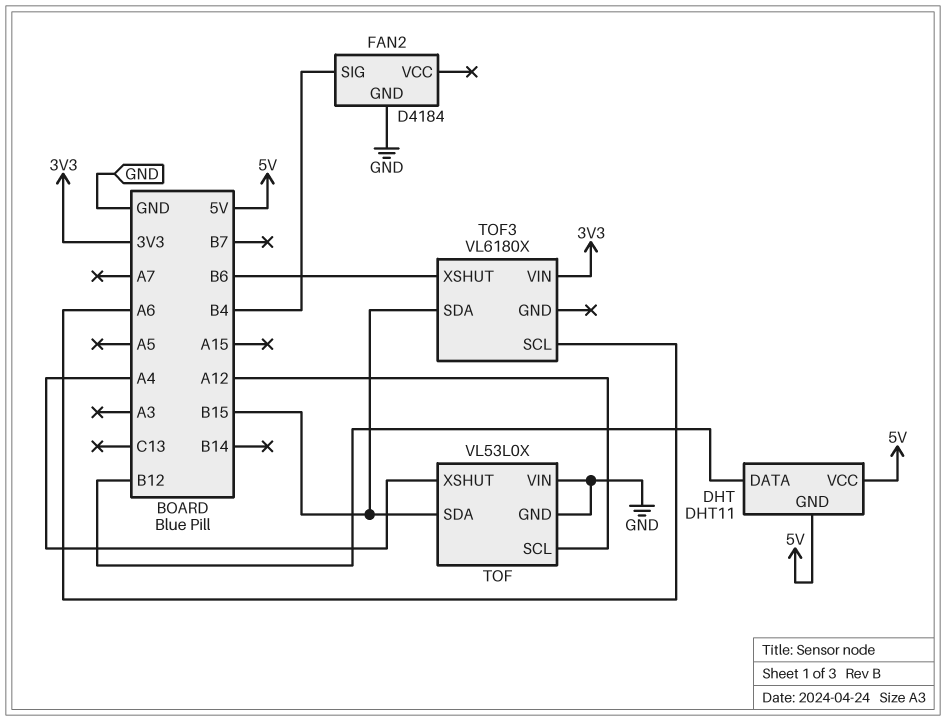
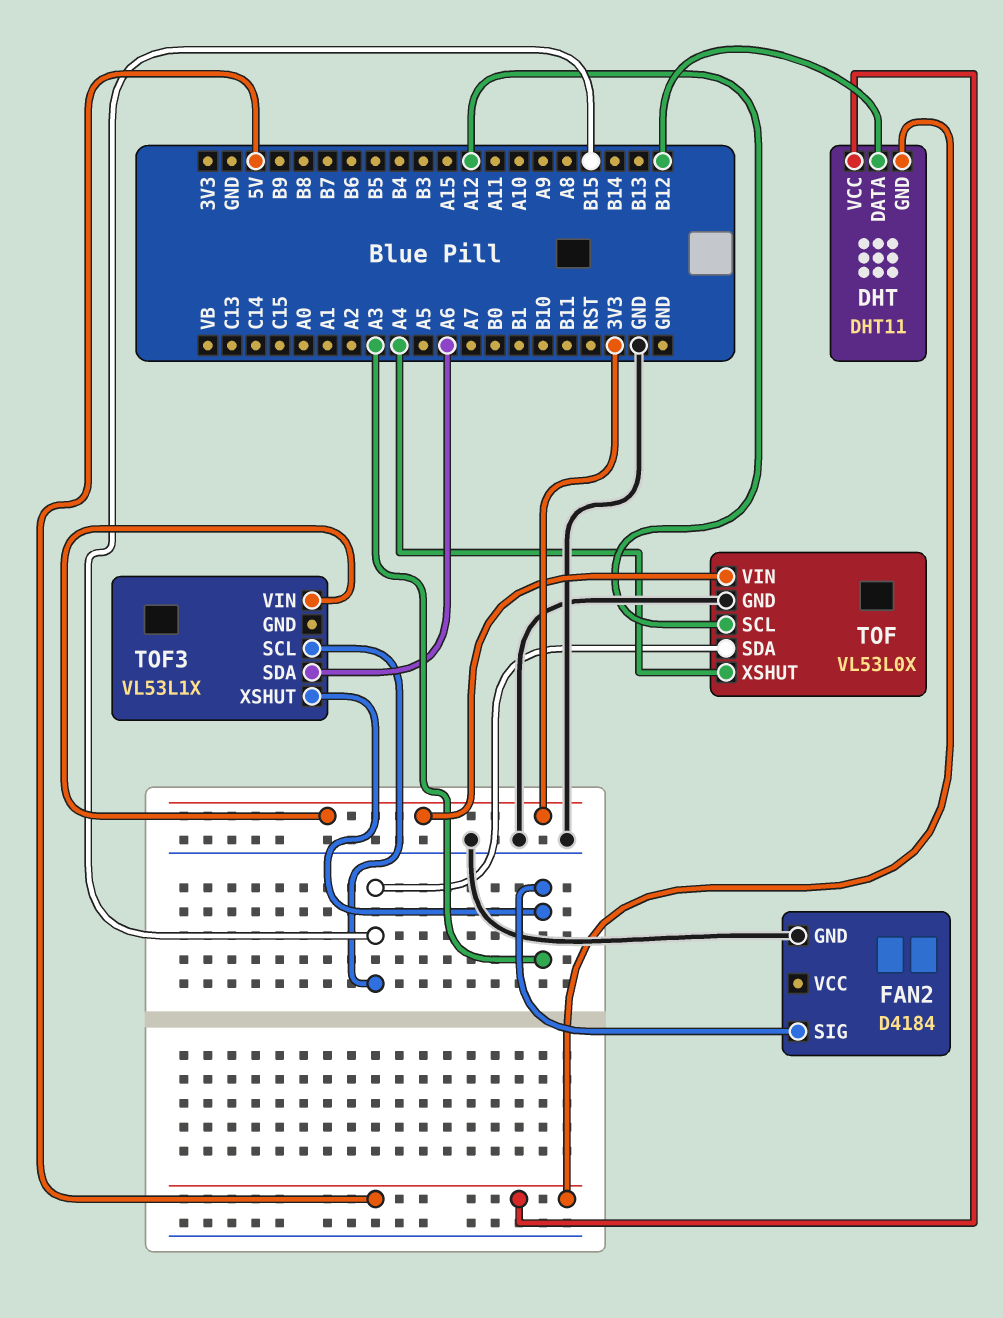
FAN2 pin SIG: B4 -> A3
TOF pin VIN: GND -> 3V3
TOF3: VL6180X -> VL53L1X
TOF3 pin SCL: A6 -> B15
TOF3 pin SDA: B15 -> A6
TOF3 pin XSHUT: B6 -> A3

